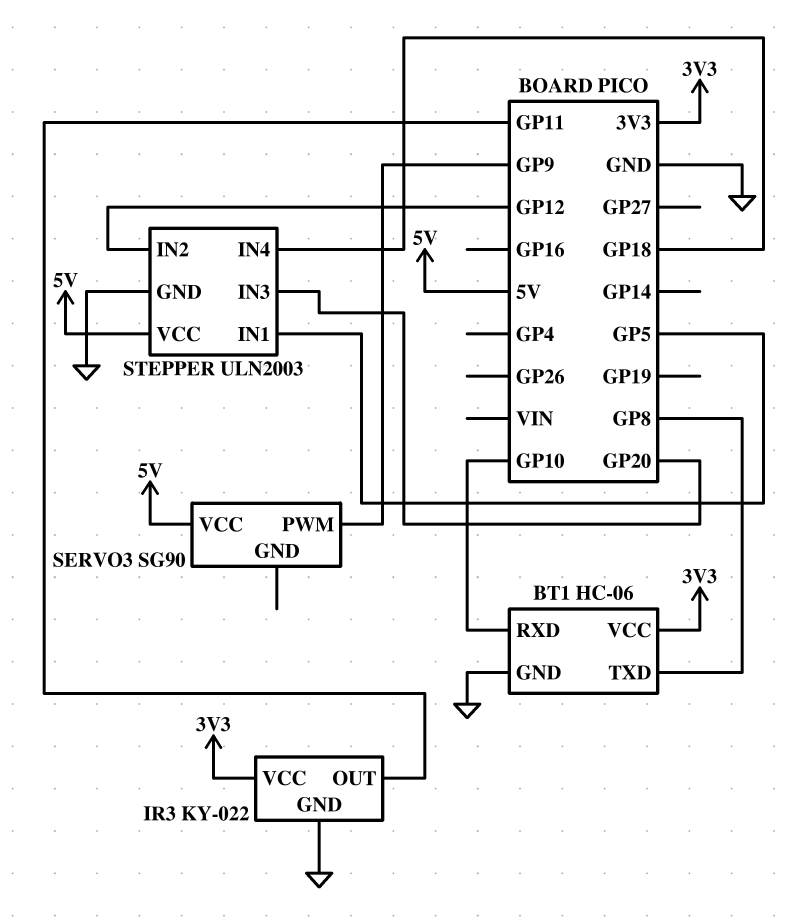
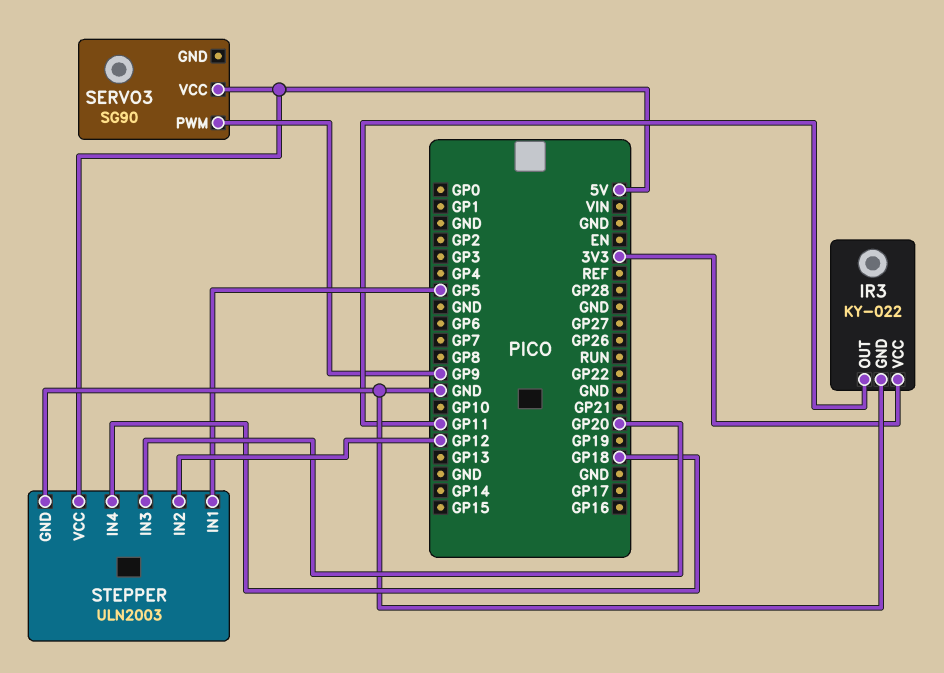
BT1: HC-06 -> none
BT1 pin GND: GND -> none
BT1 pin RXD: GP10 -> none
BT1 pin TXD: GP8 -> none
BT1 pin VCC: 3V3 -> none

